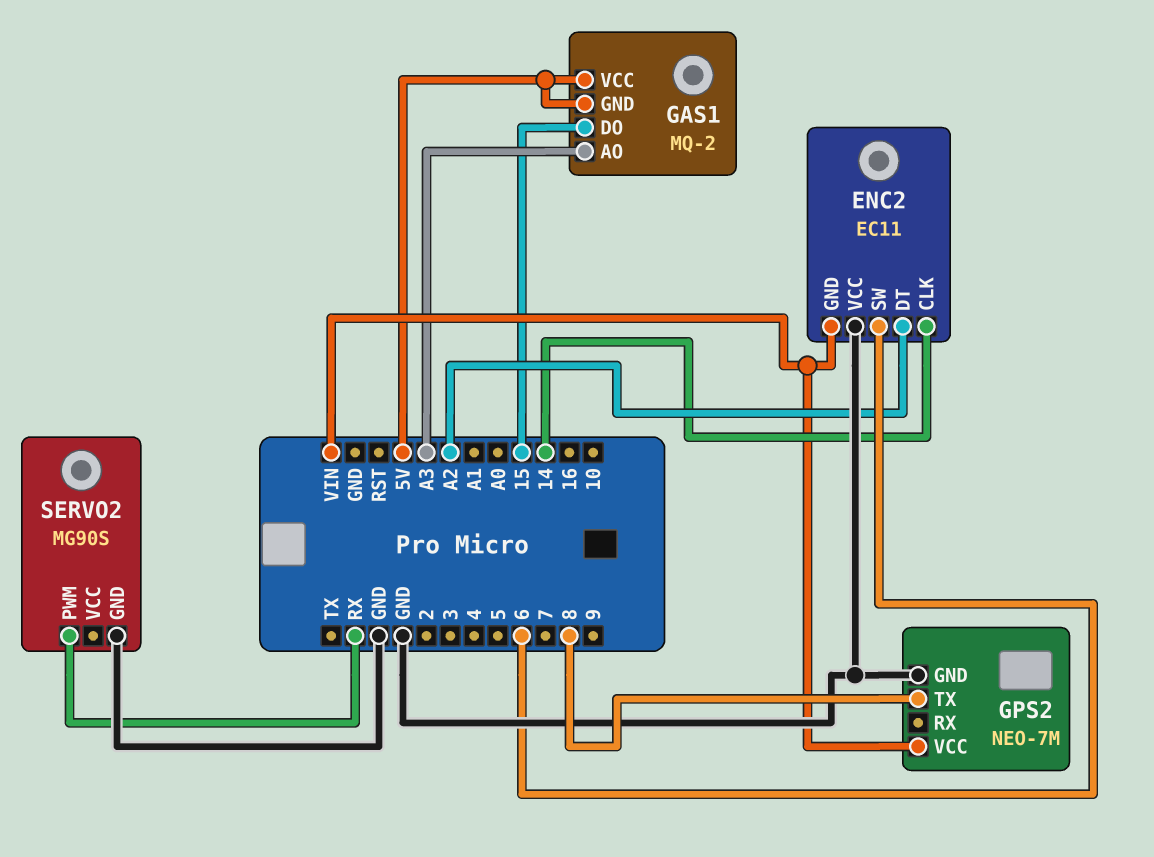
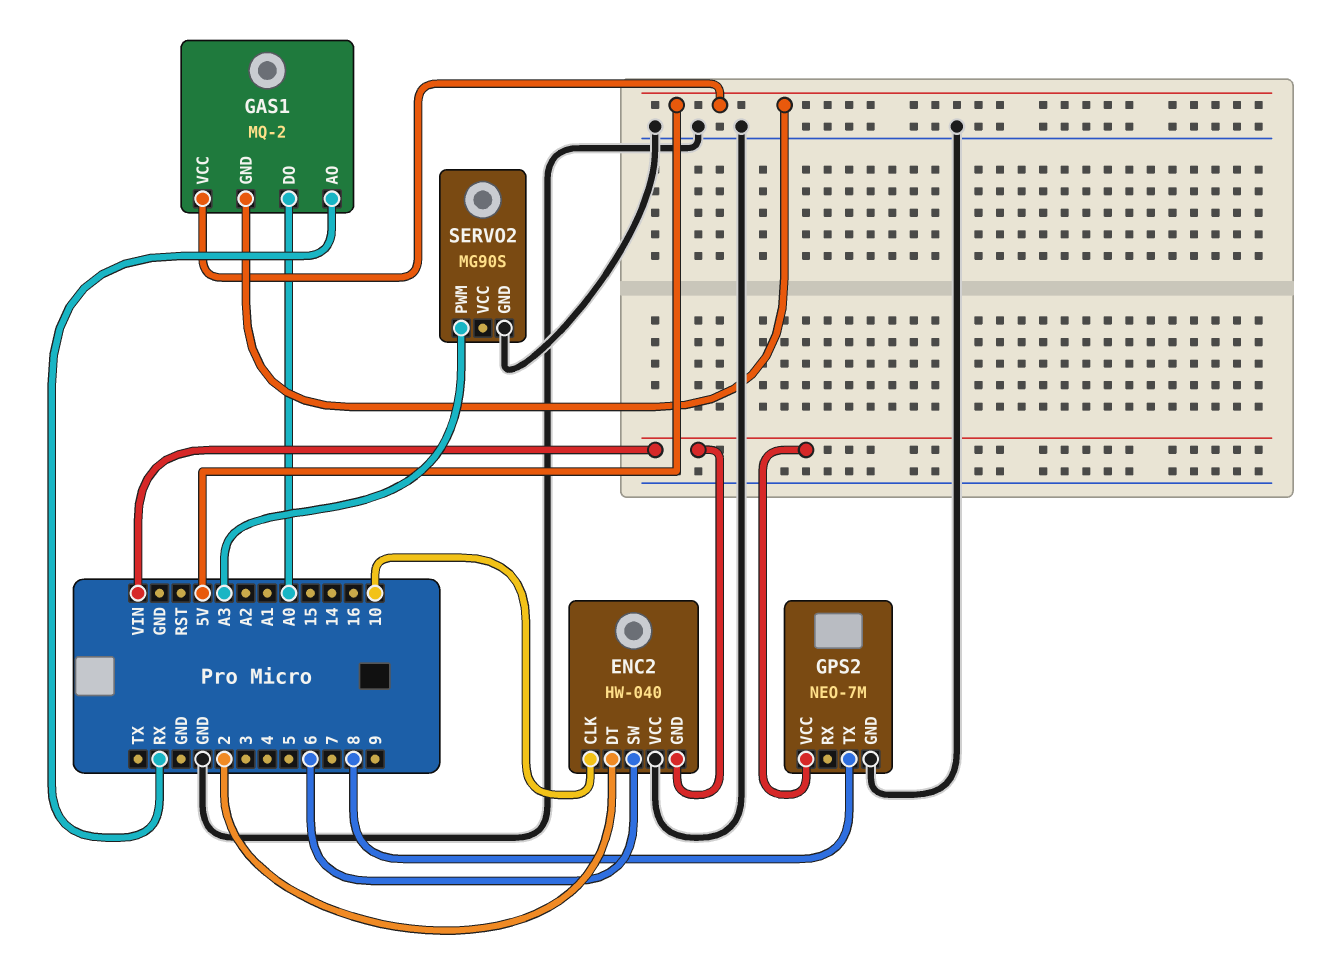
ENC2: EC11 -> HW-040
ENC2 pin CLK: 14 -> 10
ENC2 pin DT: A2 -> 2
GAS1 pin AO: A3 -> RX
GAS1 pin DO: 15 -> A0
SERVO2 pin PWM: RX -> A3

